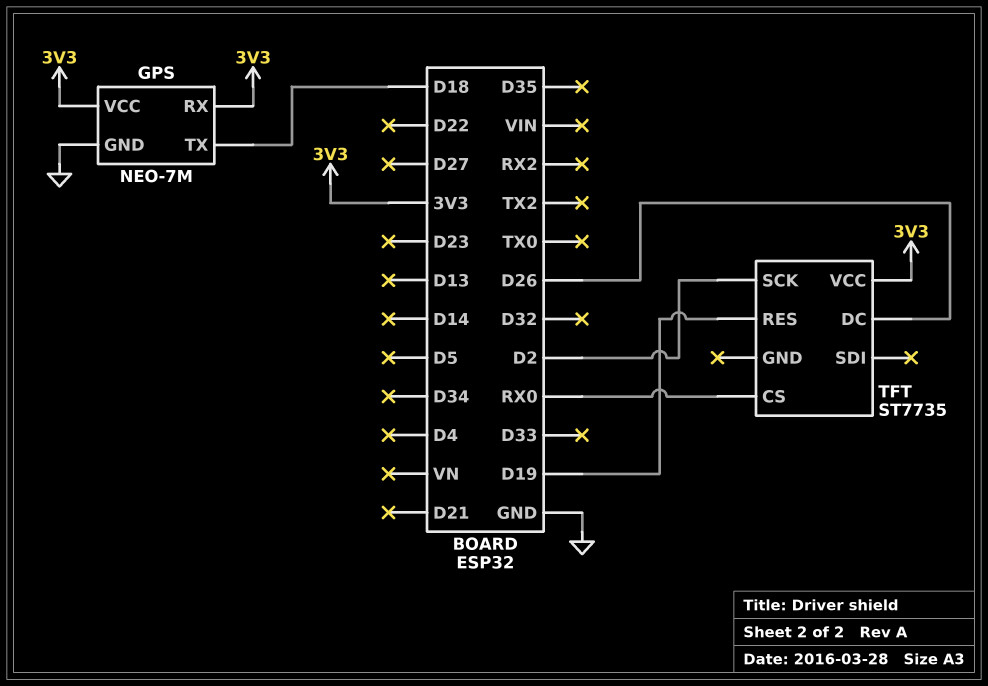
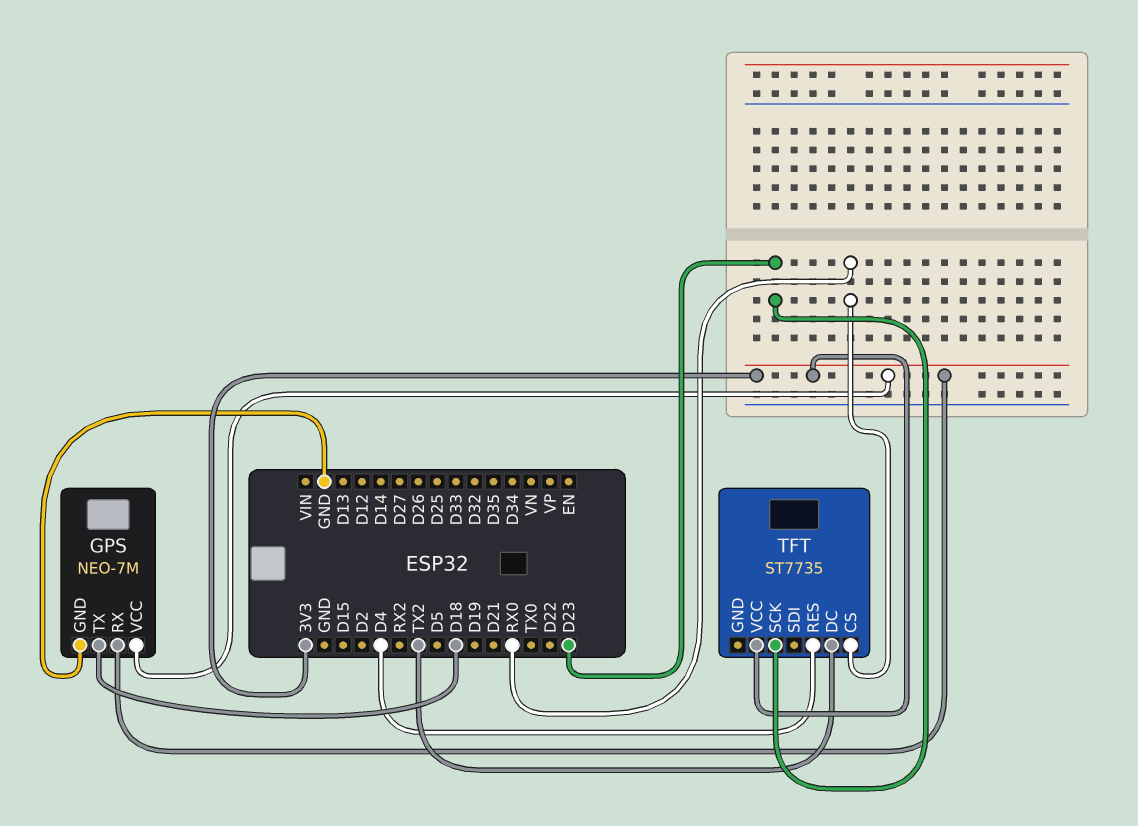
TFT pin DC: D26 -> TX2
TFT pin RES: D19 -> D4
TFT pin SCK: D2 -> D23

